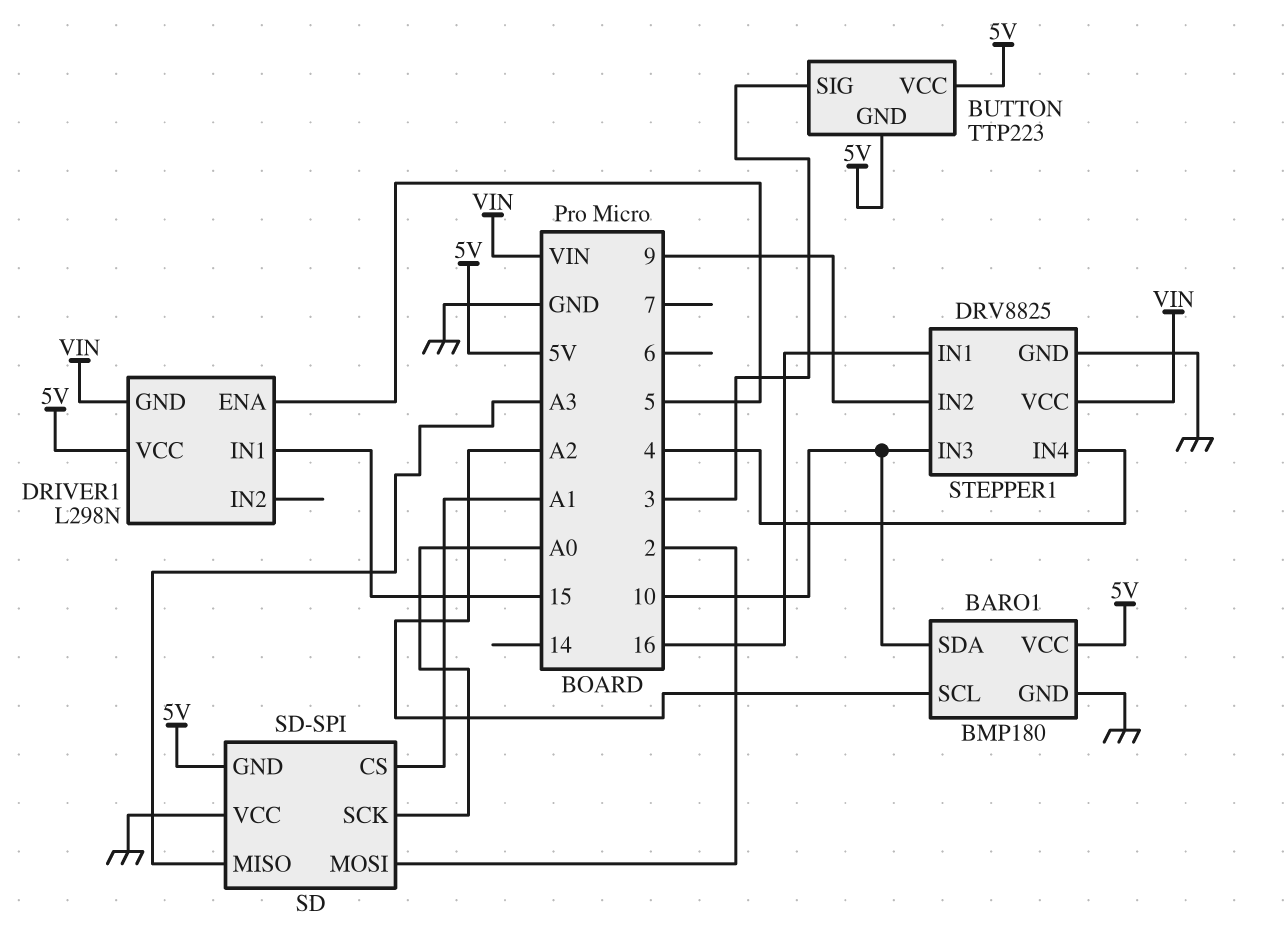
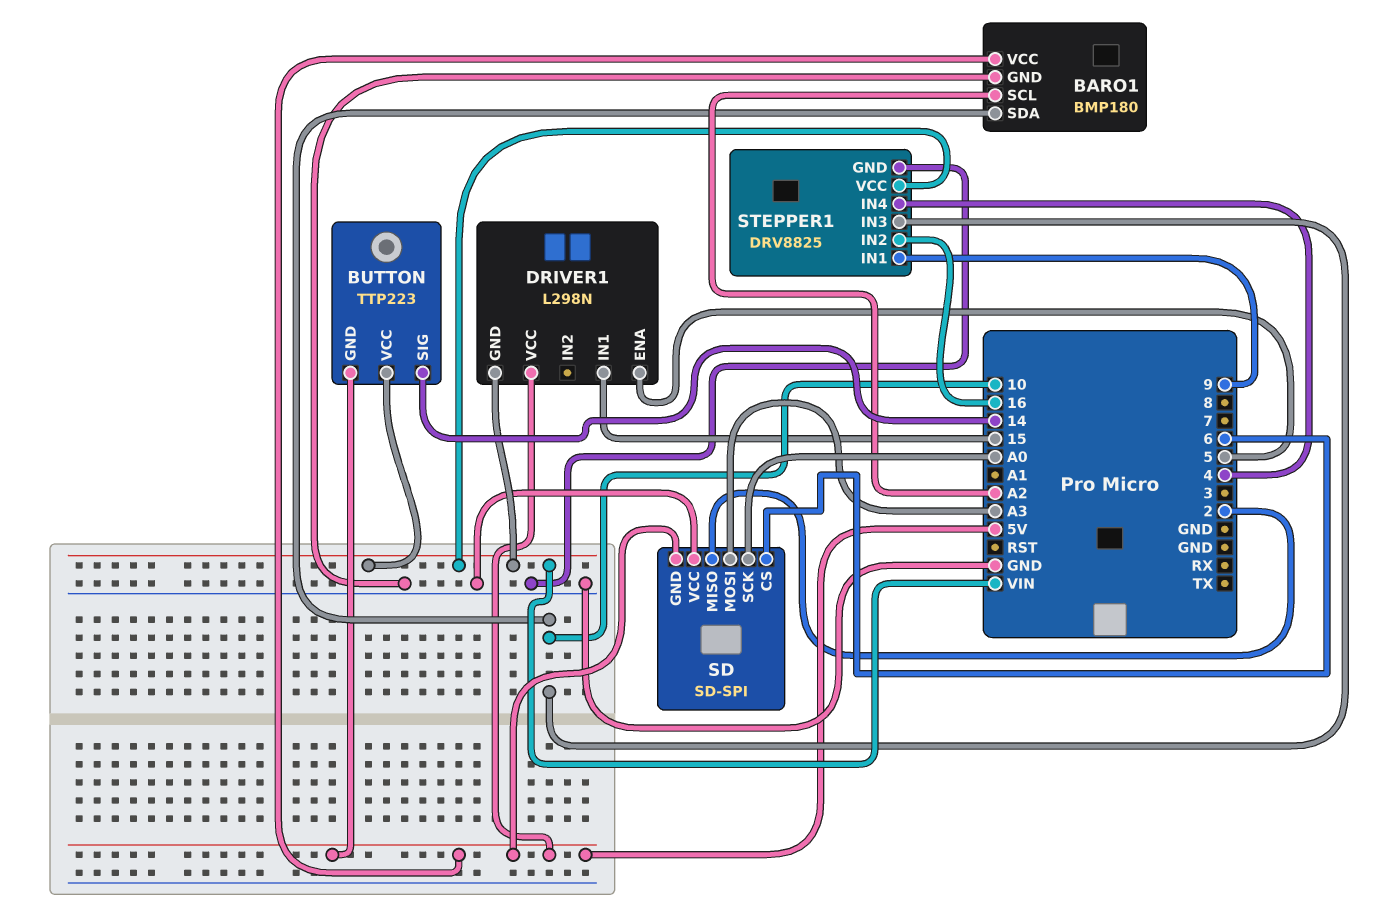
BUTTON pin SIG: 3 -> 14
BUTTON pin VCC: 5V -> VIN
SD pin CS: A1 -> 6
SD pin MISO: A3 -> 2
SD pin MOSI: 2 -> A3
STEPPER1 pin IN1: 16 -> 9
STEPPER1 pin IN2: 9 -> 16

